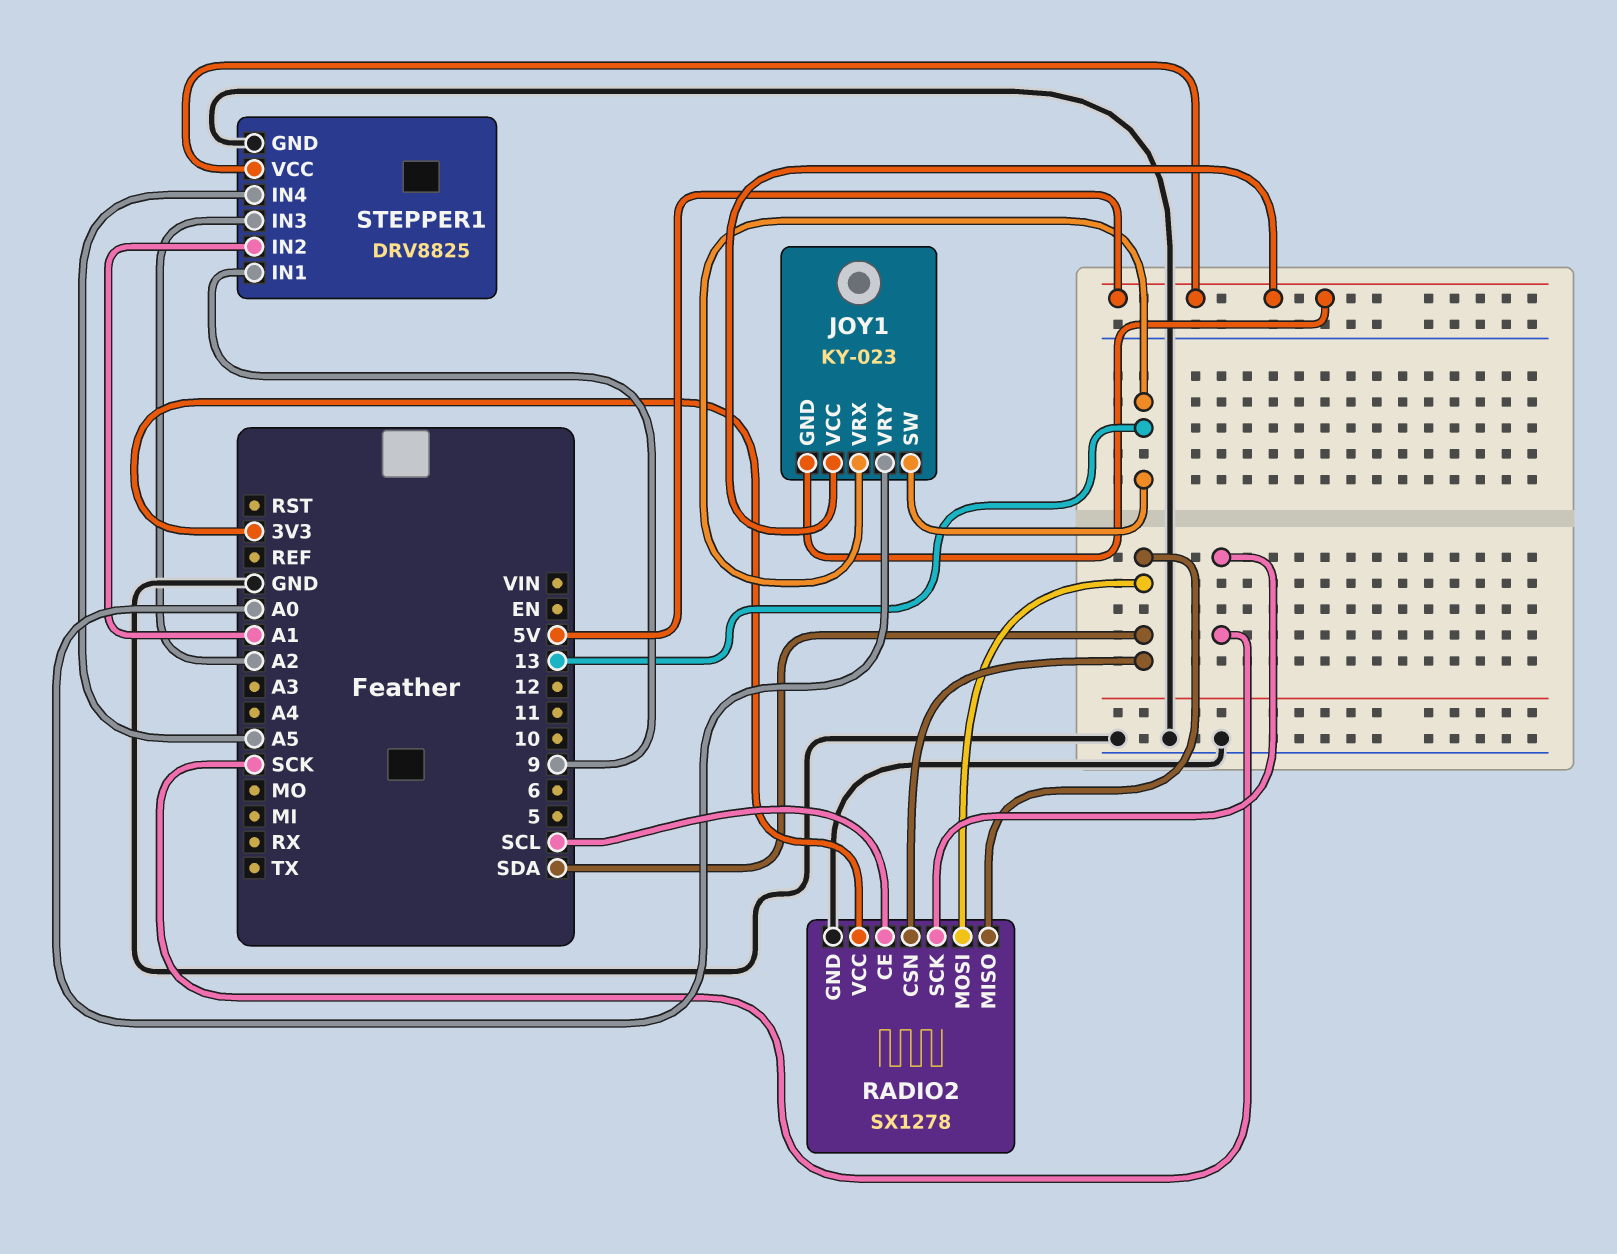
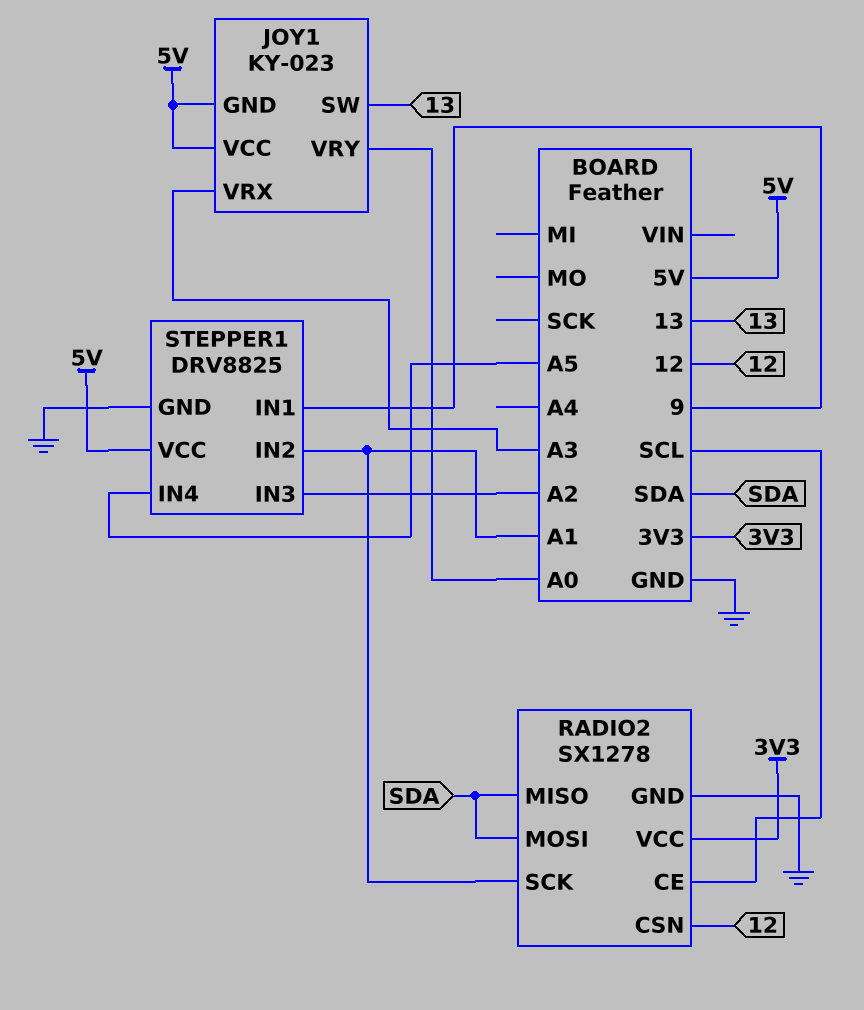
JOY1 pin VRX: 13 -> A3
RADIO2 pin CSN: SDA -> 12
RADIO2 pin SCK: SCK -> A1

